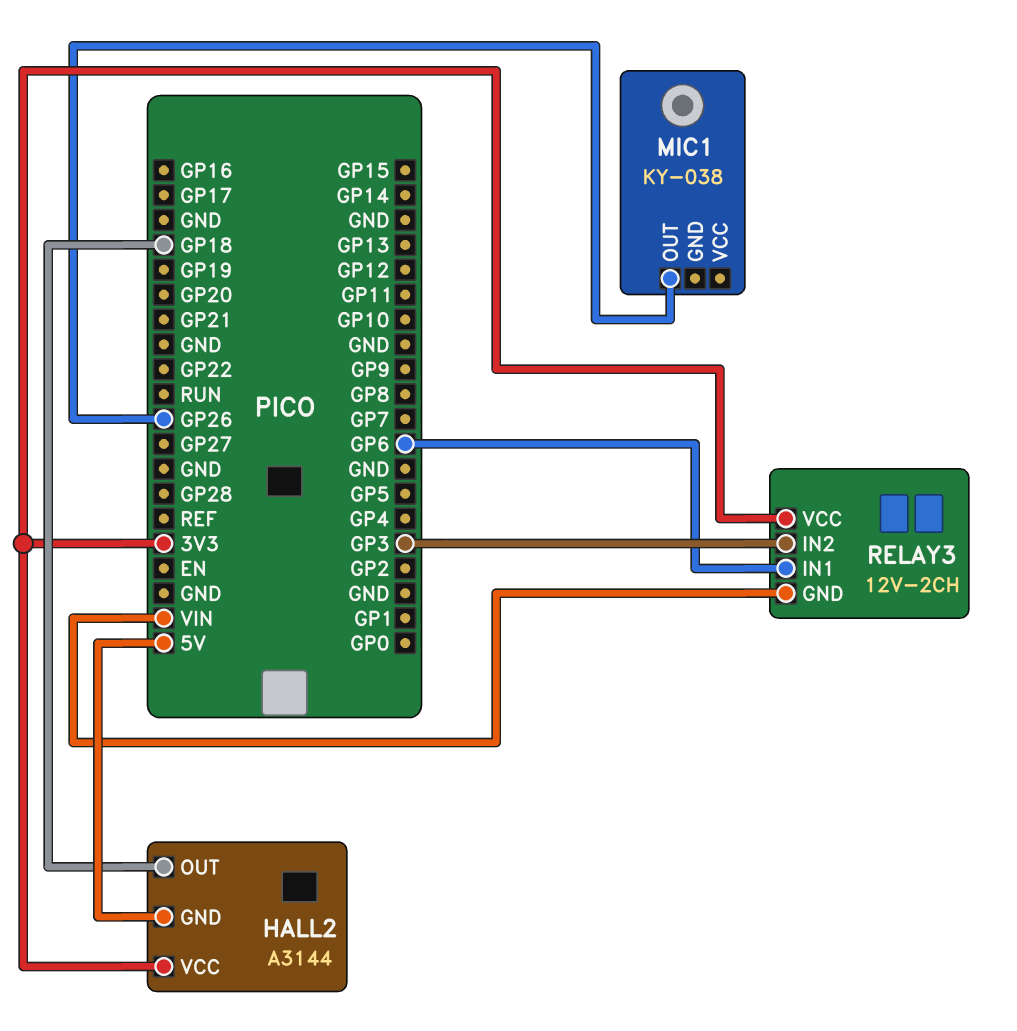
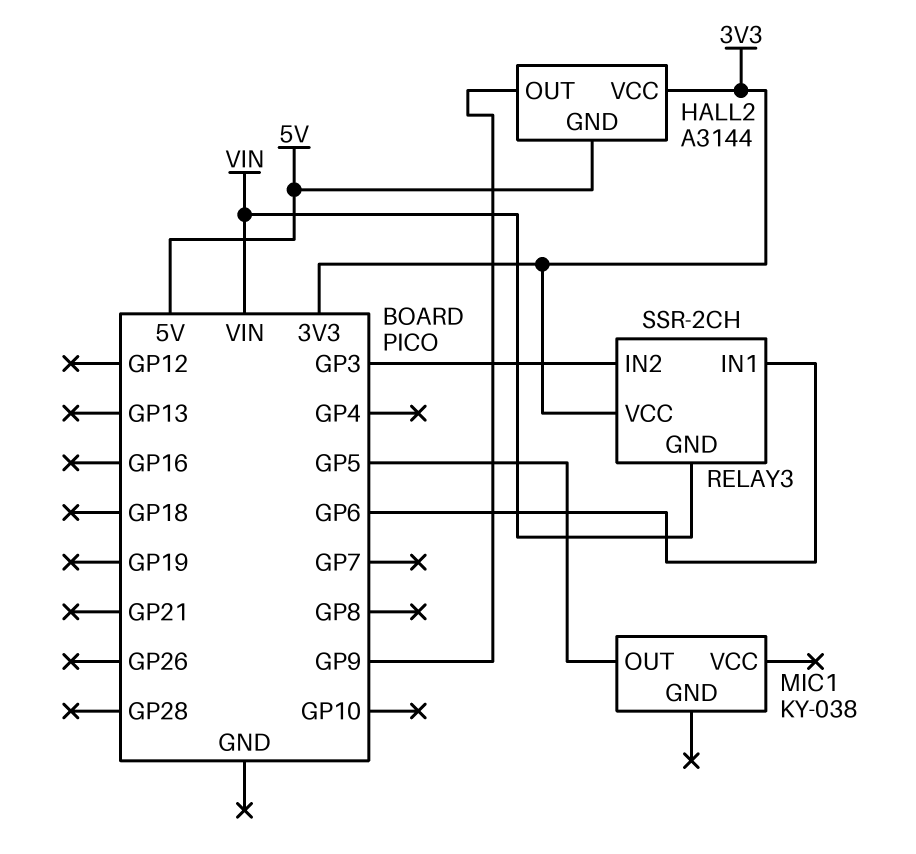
HALL2 pin OUT: GP18 -> GP9
MIC1 pin OUT: GP26 -> GP5
RELAY3: 12V-2CH -> SSR-2CH

